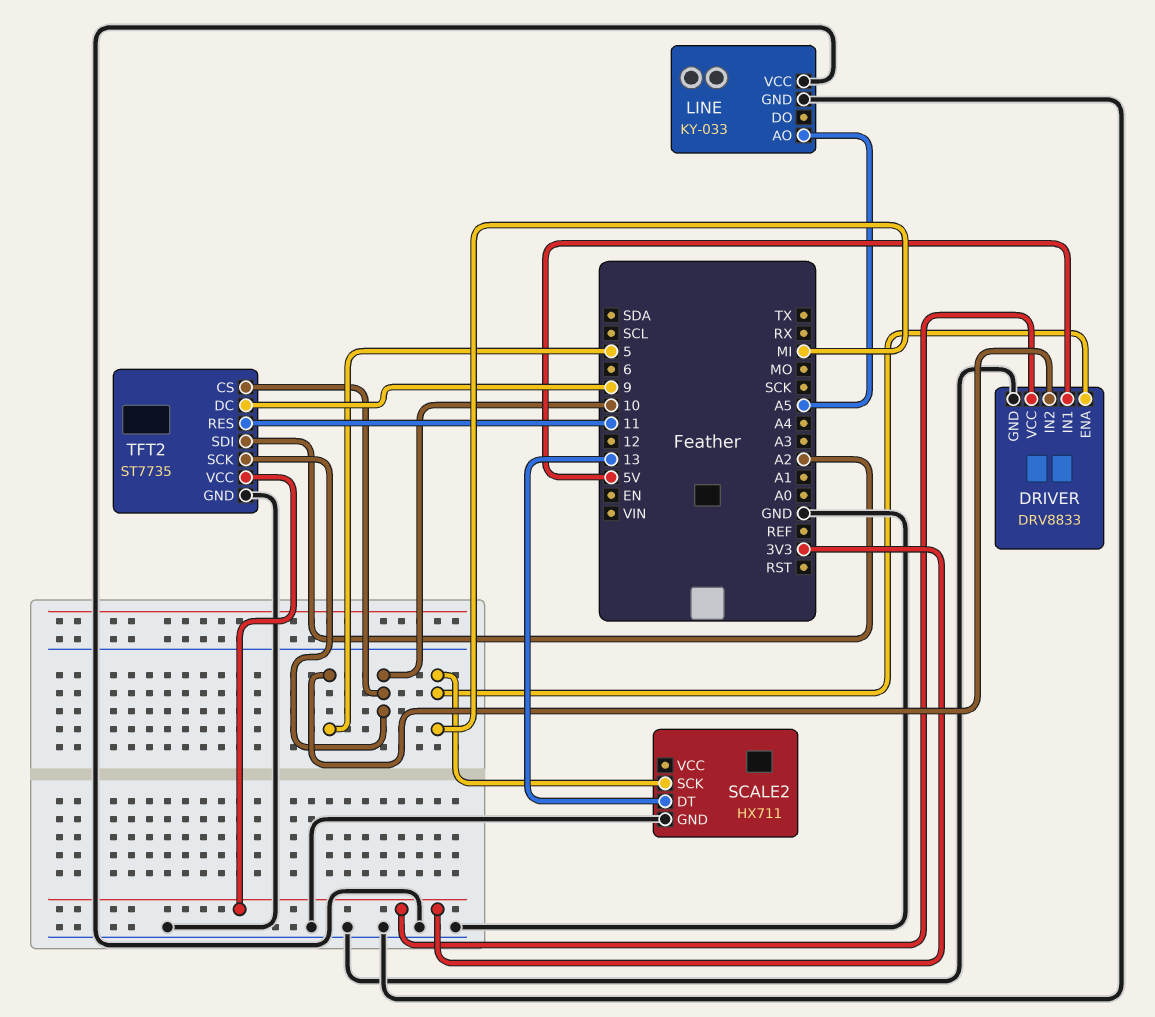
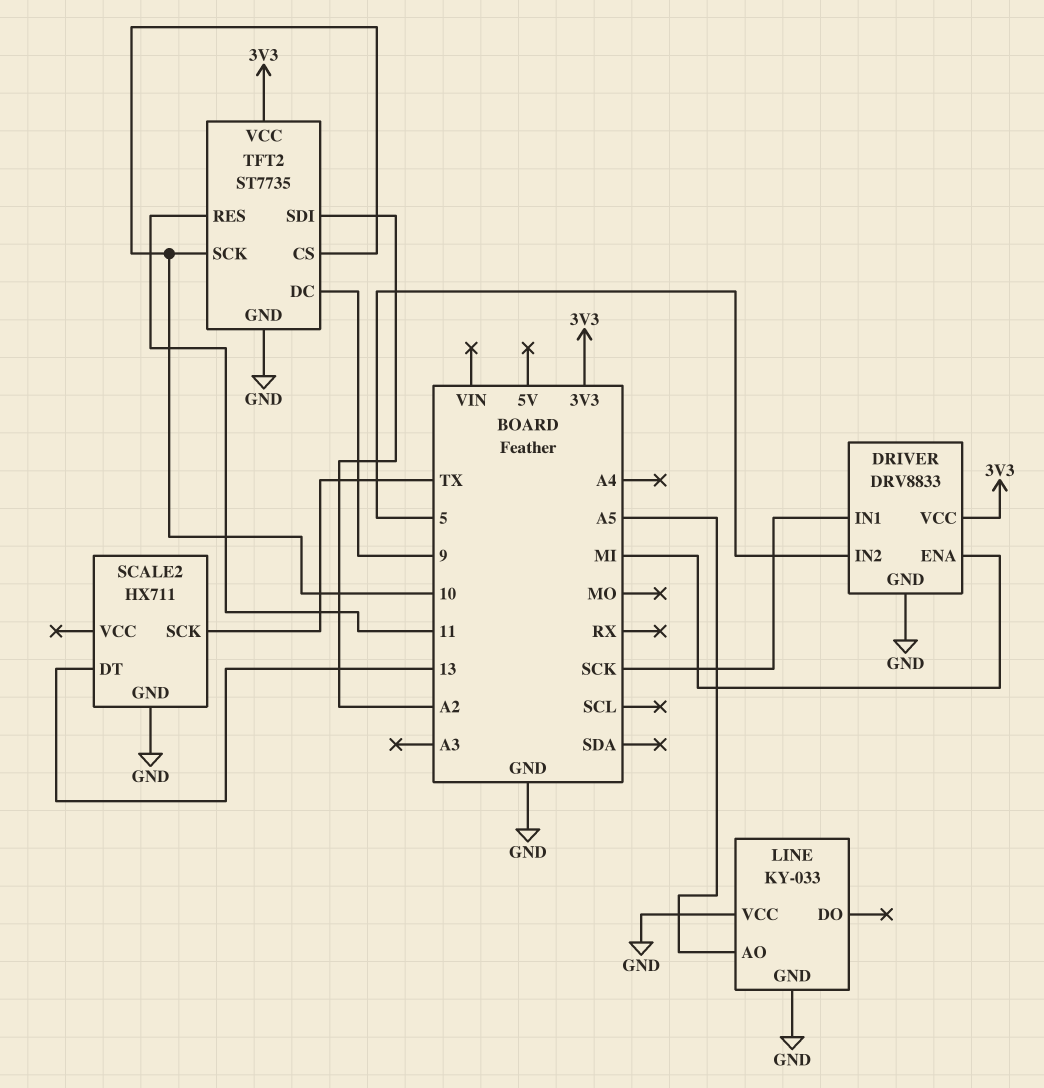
DRIVER pin IN1: 5V -> SCK
SCALE2 pin SCK: MI -> TX

